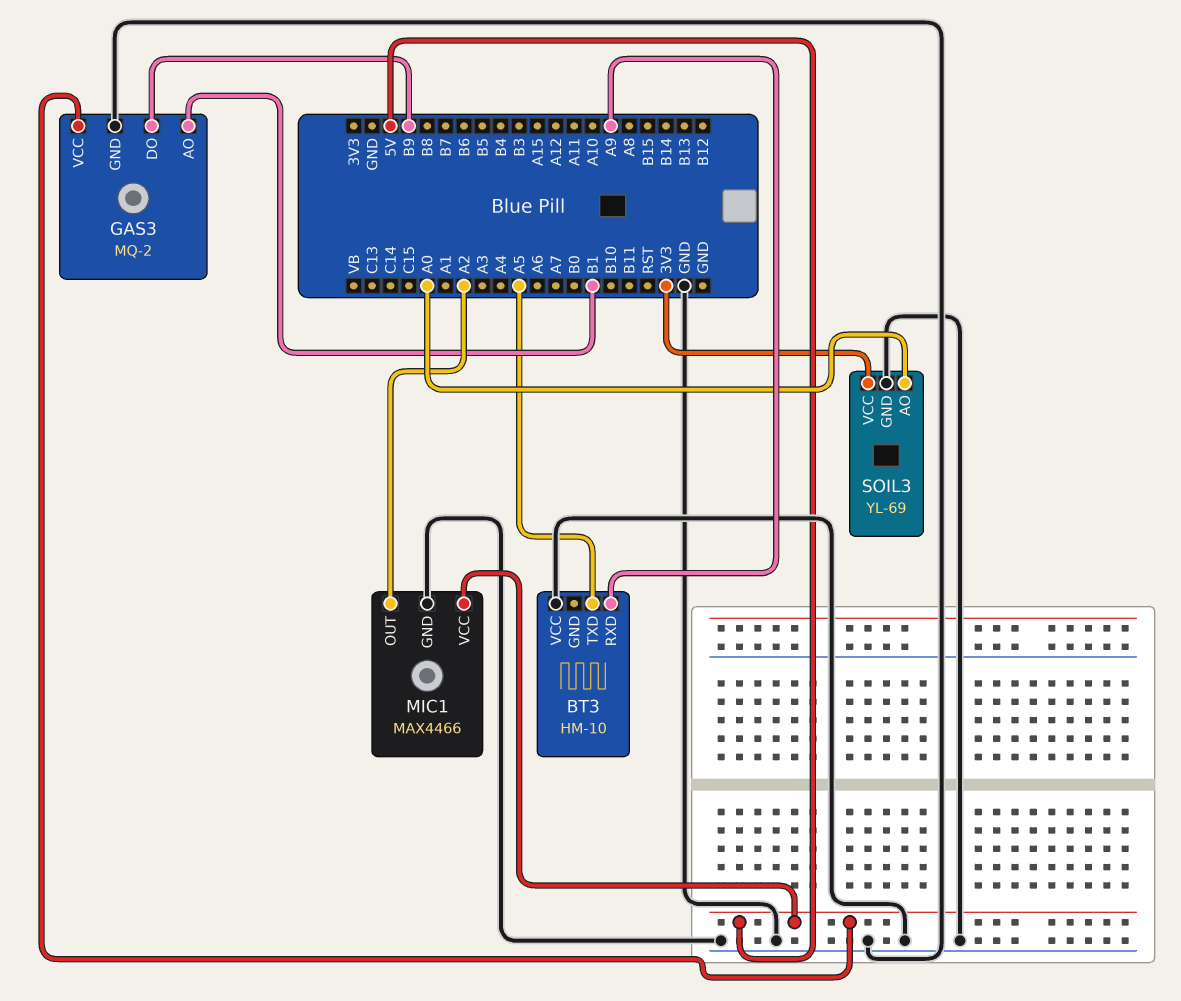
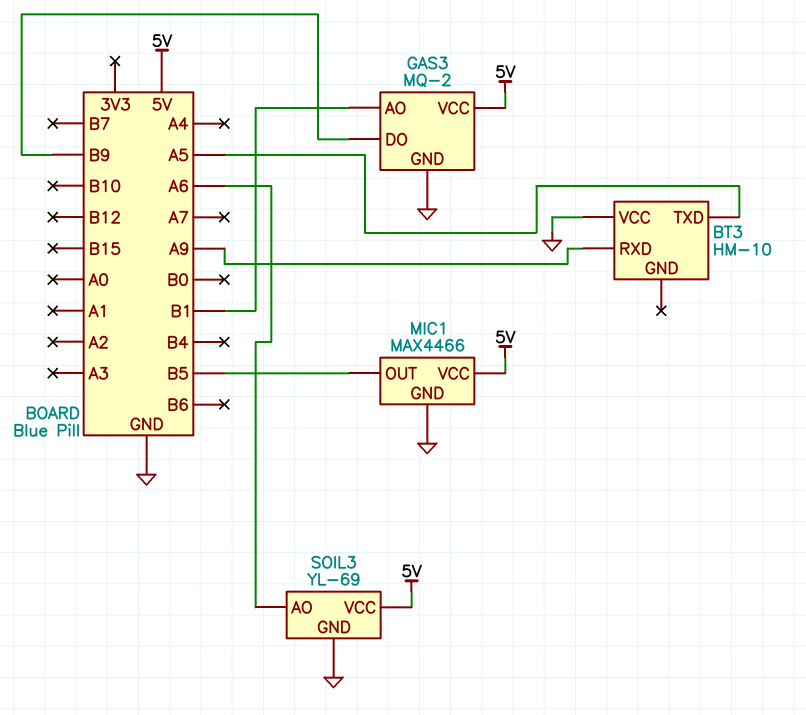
MIC1 pin OUT: A2 -> B5
SOIL3 pin AO: A0 -> A6
SOIL3 pin VCC: 3V3 -> 5V

